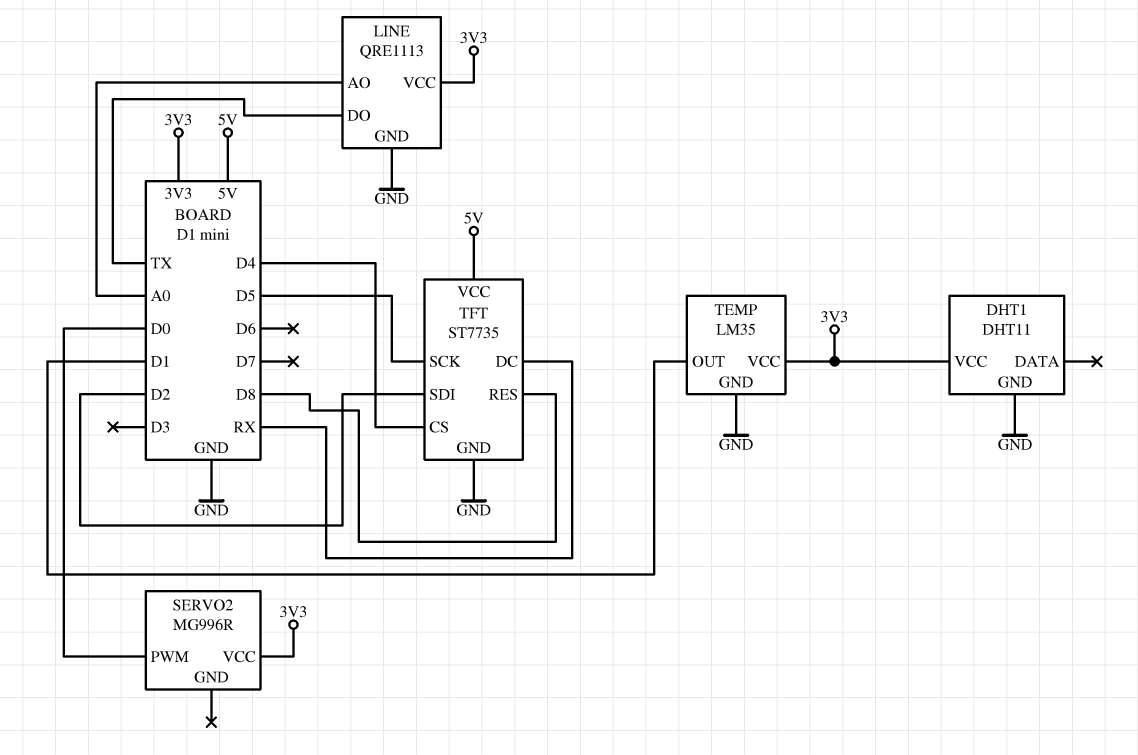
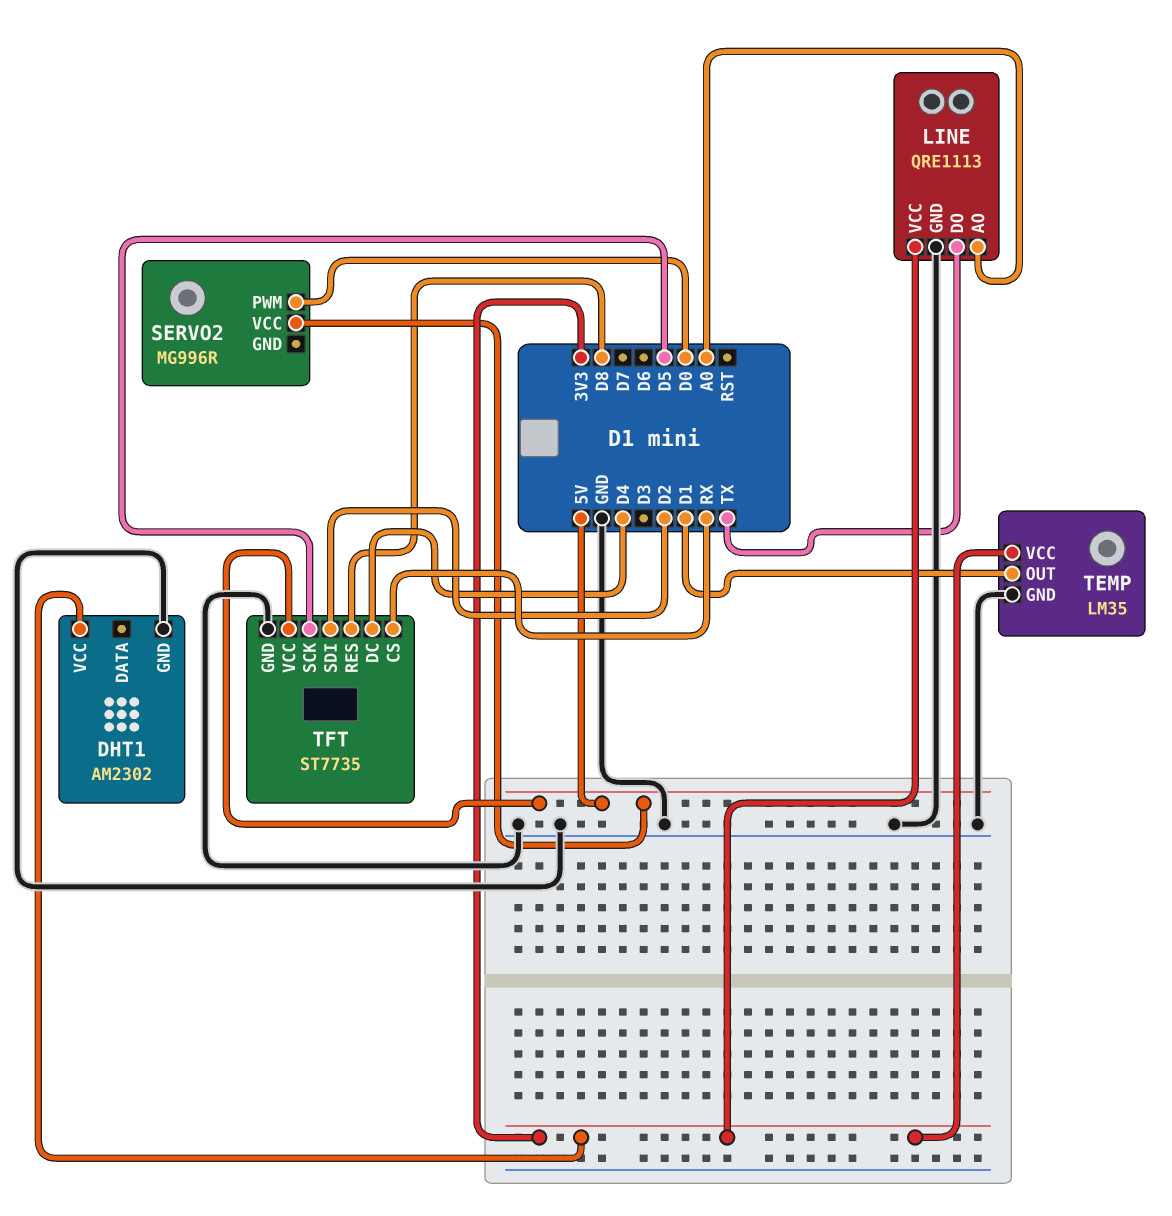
DHT1: DHT11 -> AM2302
SERVO2 pin VCC: 3V3 -> 5V
TFT pin CS: D4 -> RX
TFT pin DC: RX -> D4

